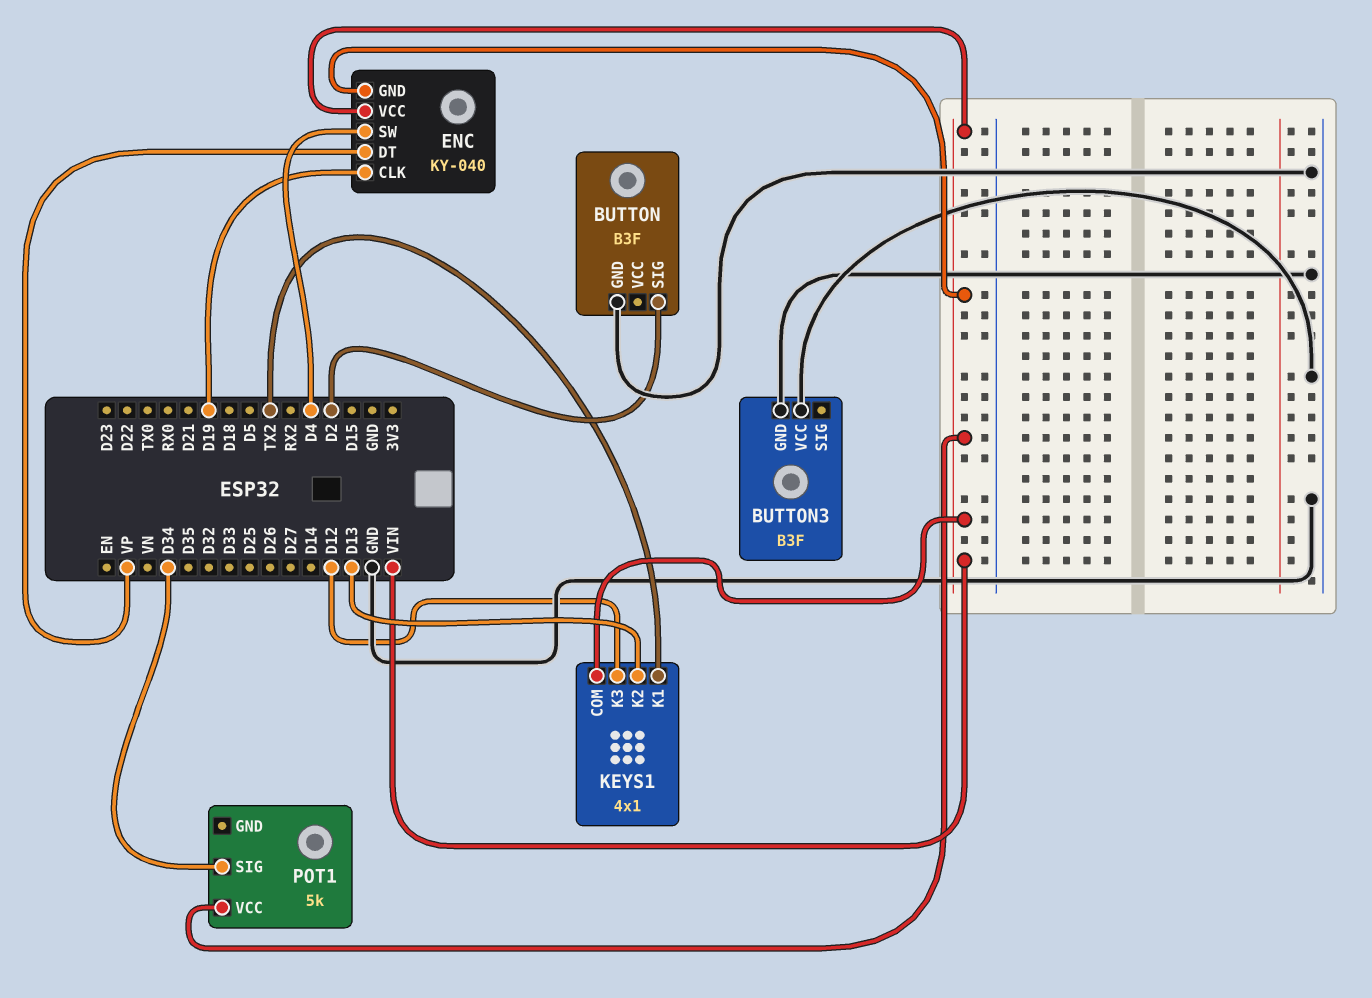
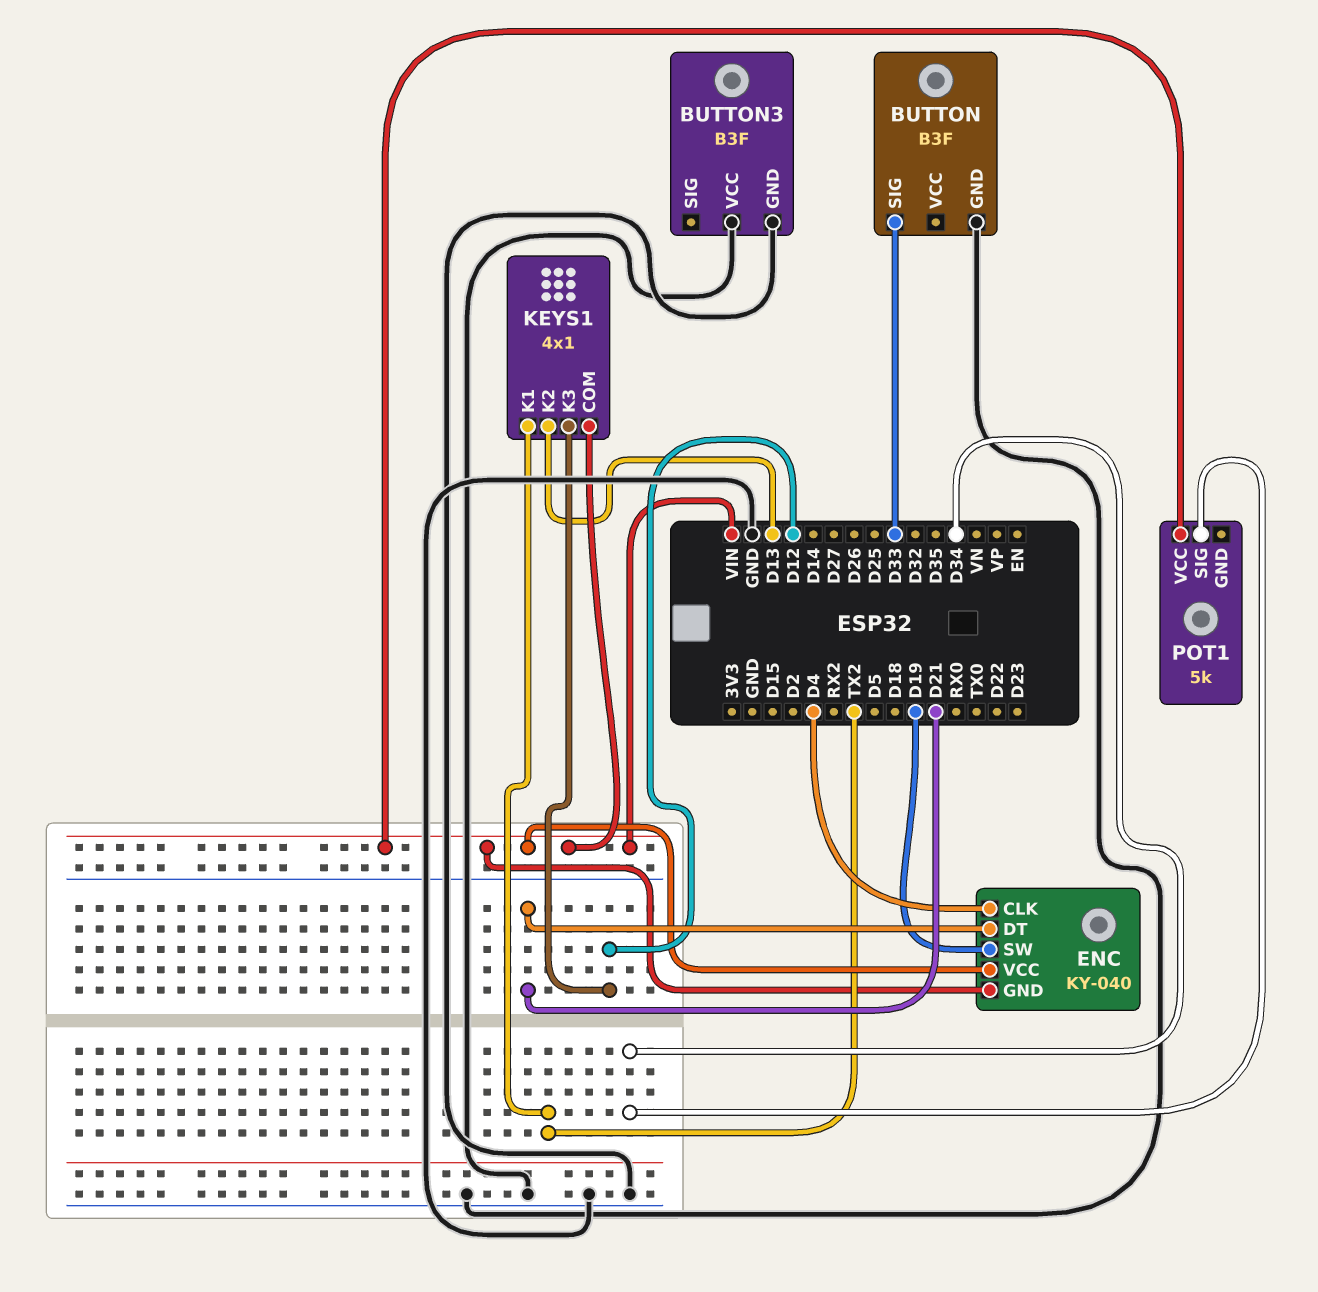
BUTTON pin SIG: D2 -> D33
ENC pin CLK: D19 -> D4
ENC pin DT: VP -> D21
ENC pin SW: D4 -> D19

